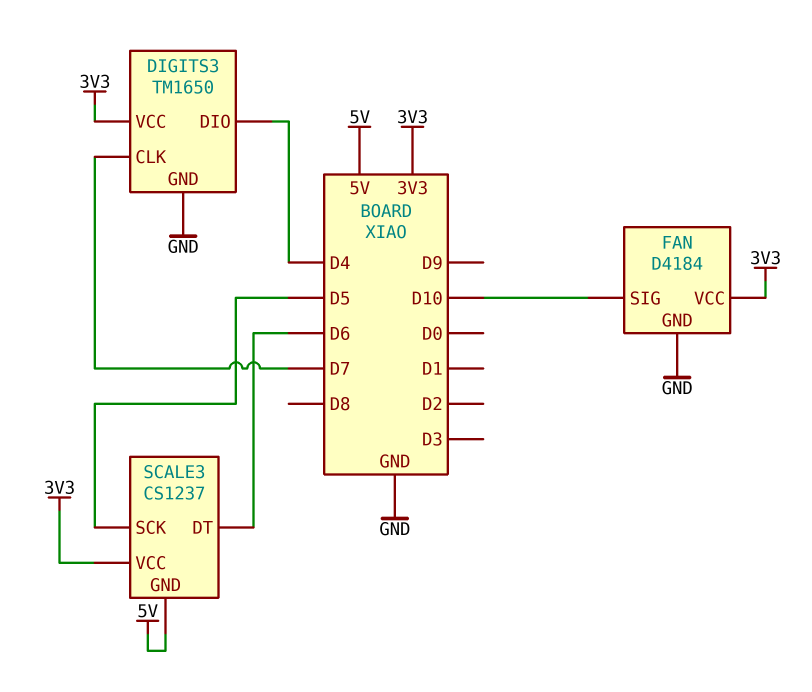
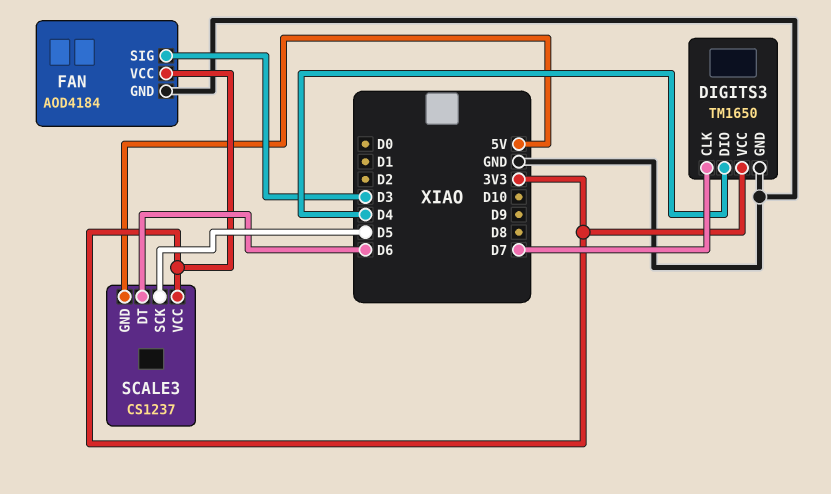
FAN: D4184 -> AOD4184
FAN pin SIG: D10 -> D3

